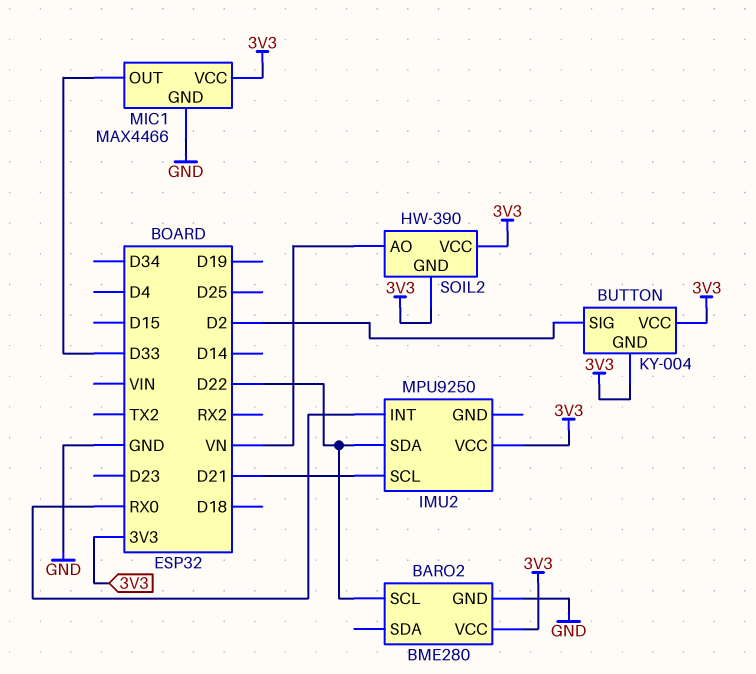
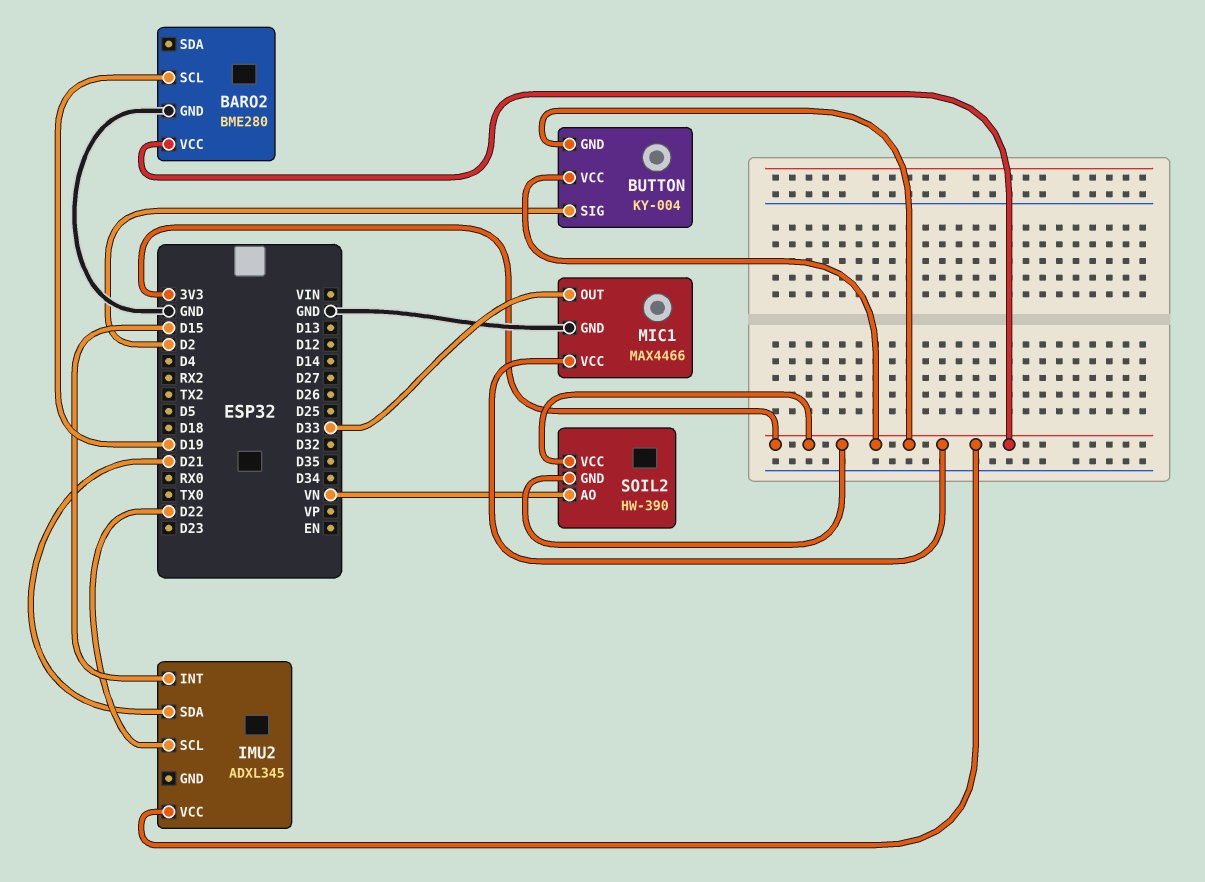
BARO2 pin SCL: D22 -> D19
IMU2: MPU9250 -> ADXL345
IMU2 pin INT: RX0 -> D15
IMU2 pin SCL: D21 -> D22
IMU2 pin SDA: D22 -> D21

